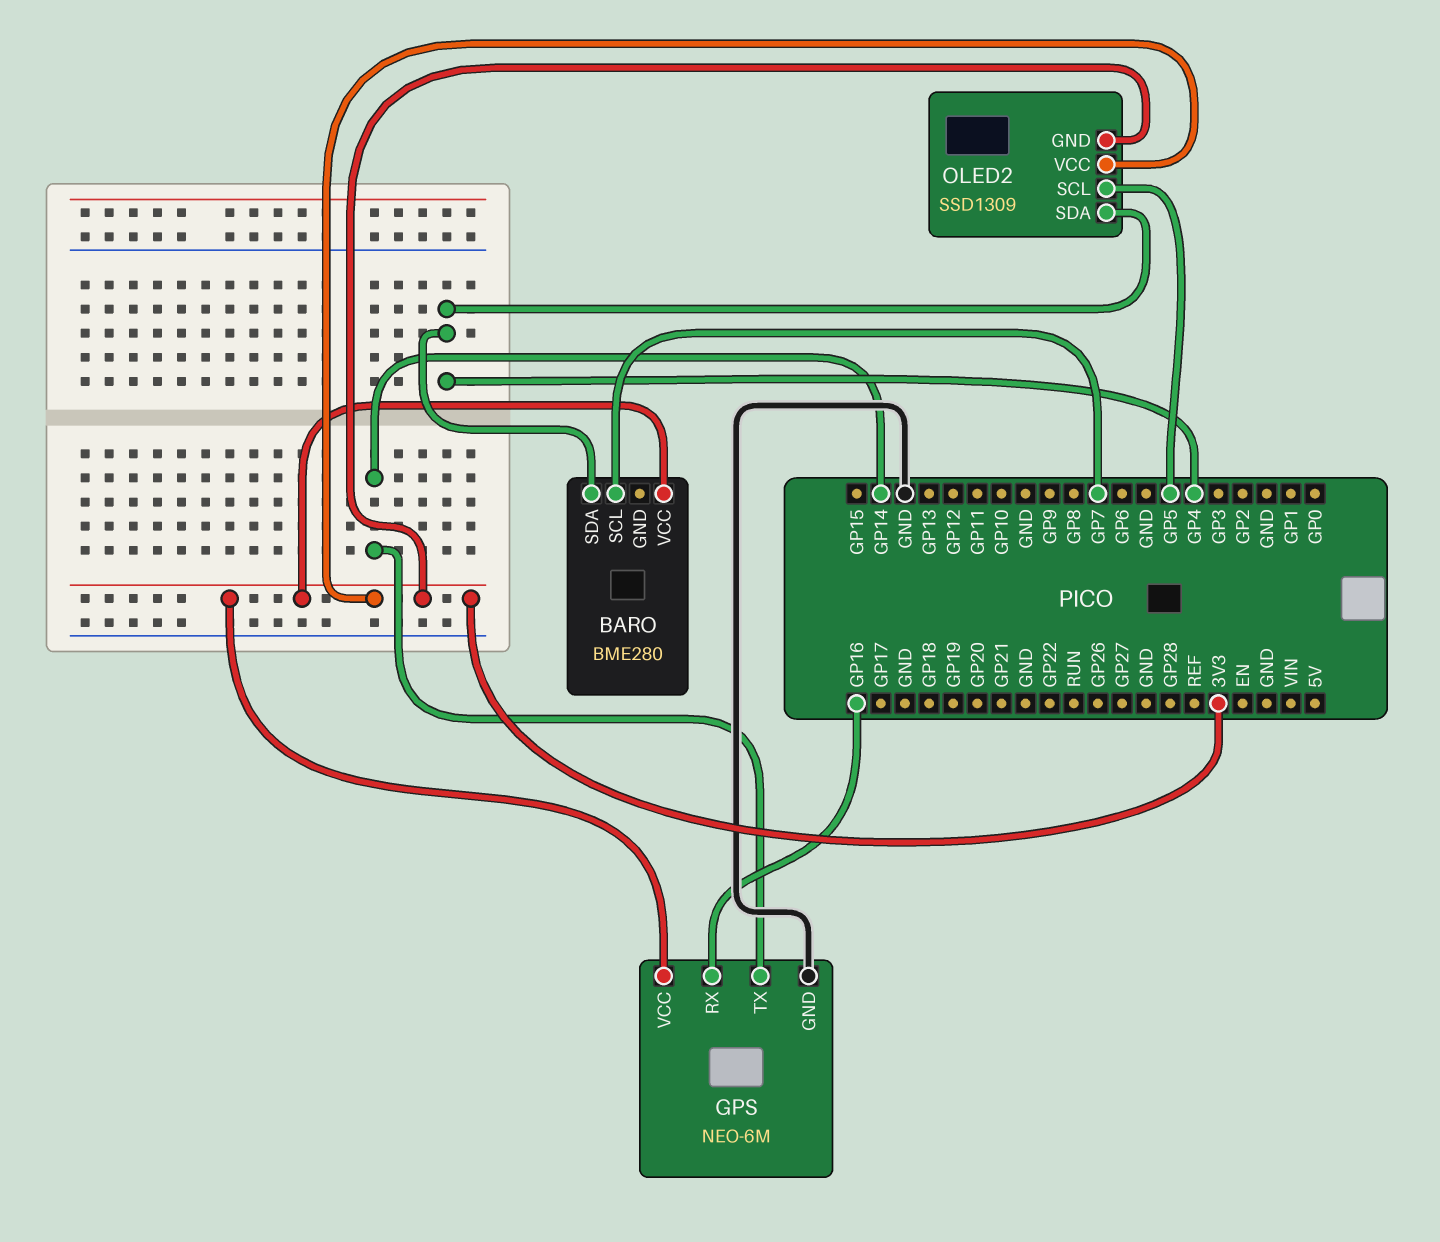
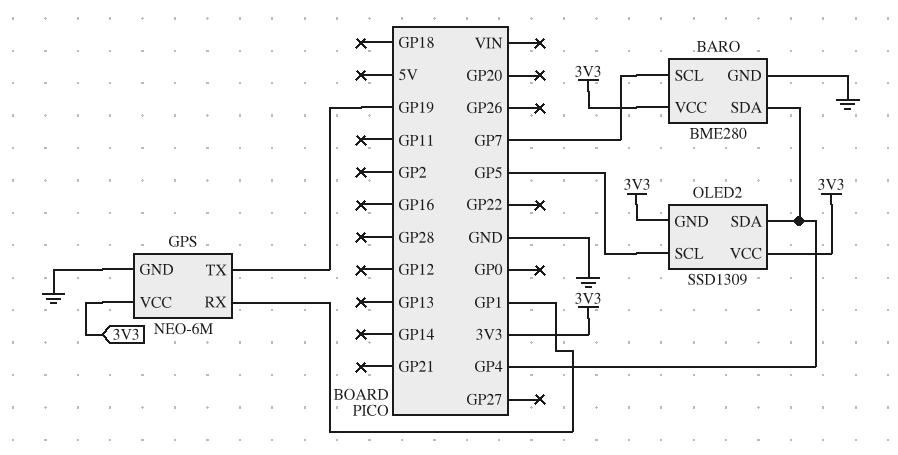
BARO pin GND: none -> GND
GPS pin RX: GP16 -> GP1
GPS pin TX: GP14 -> GP19

